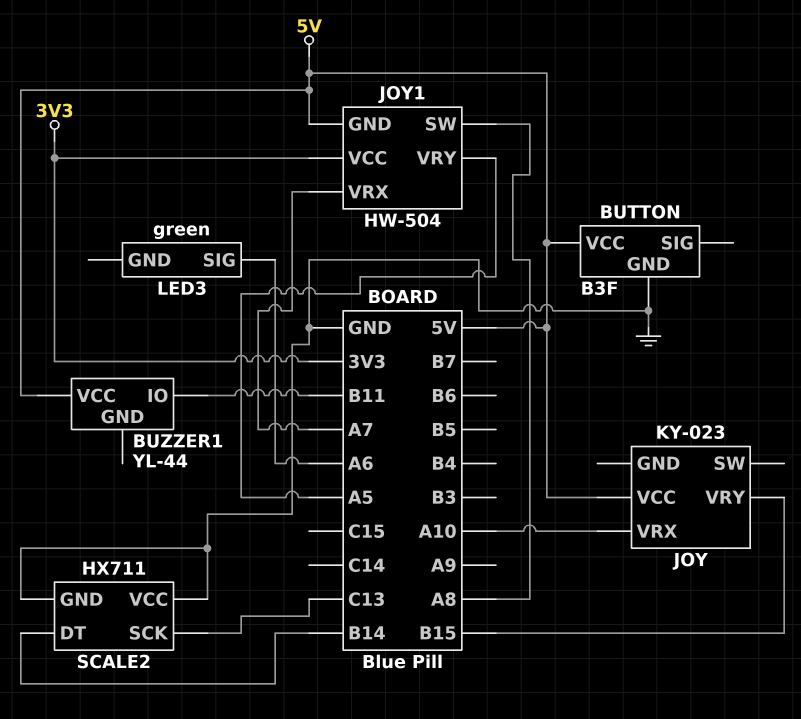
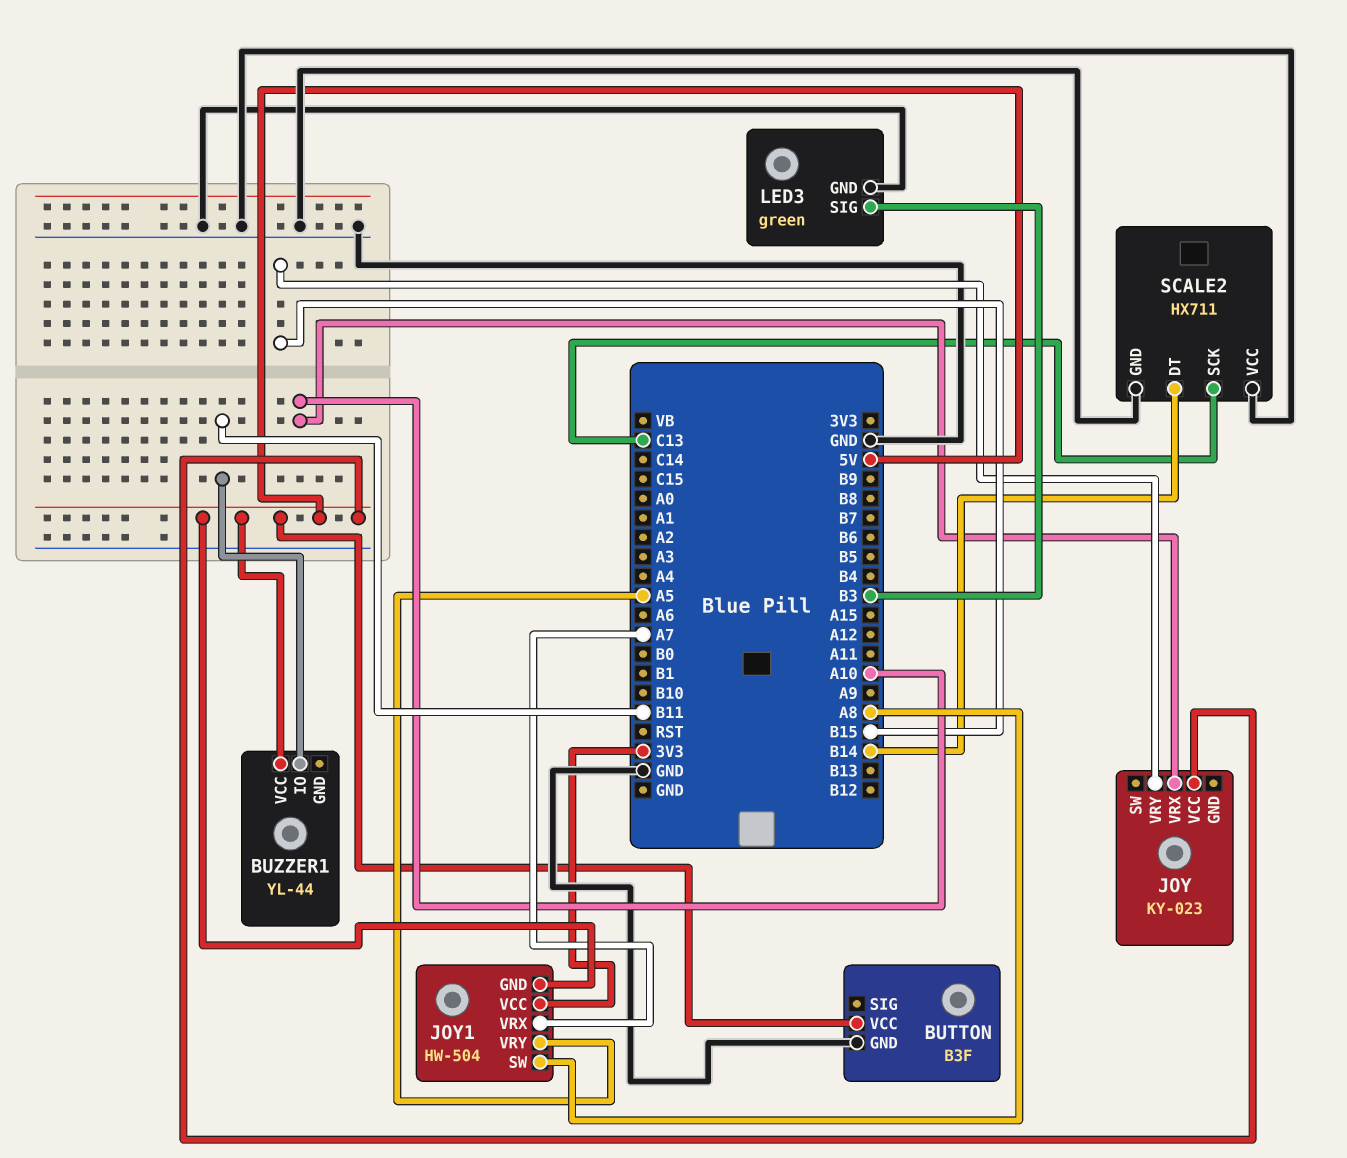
LED3 pin GND: none -> GND
LED3 pin SIG: A6 -> B3

